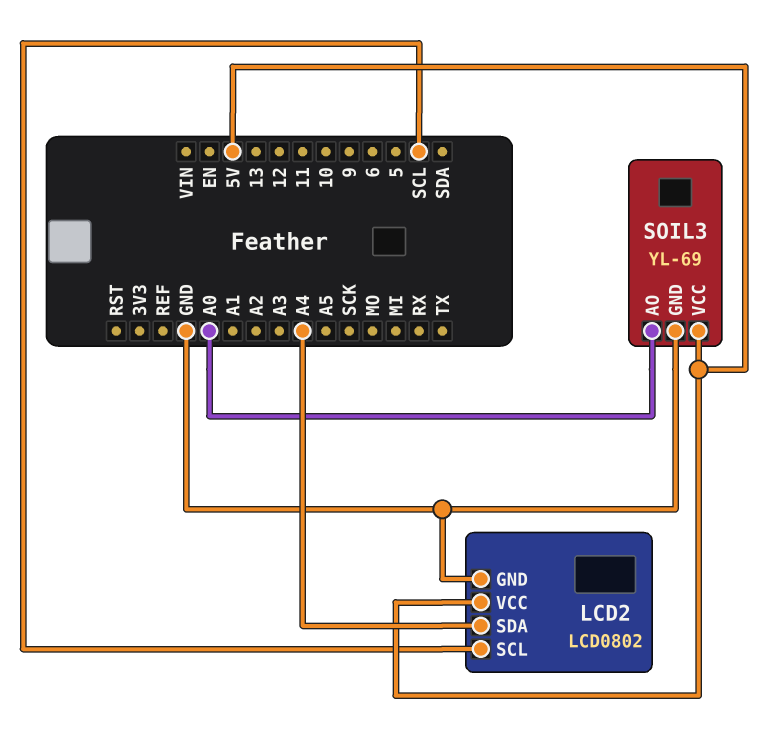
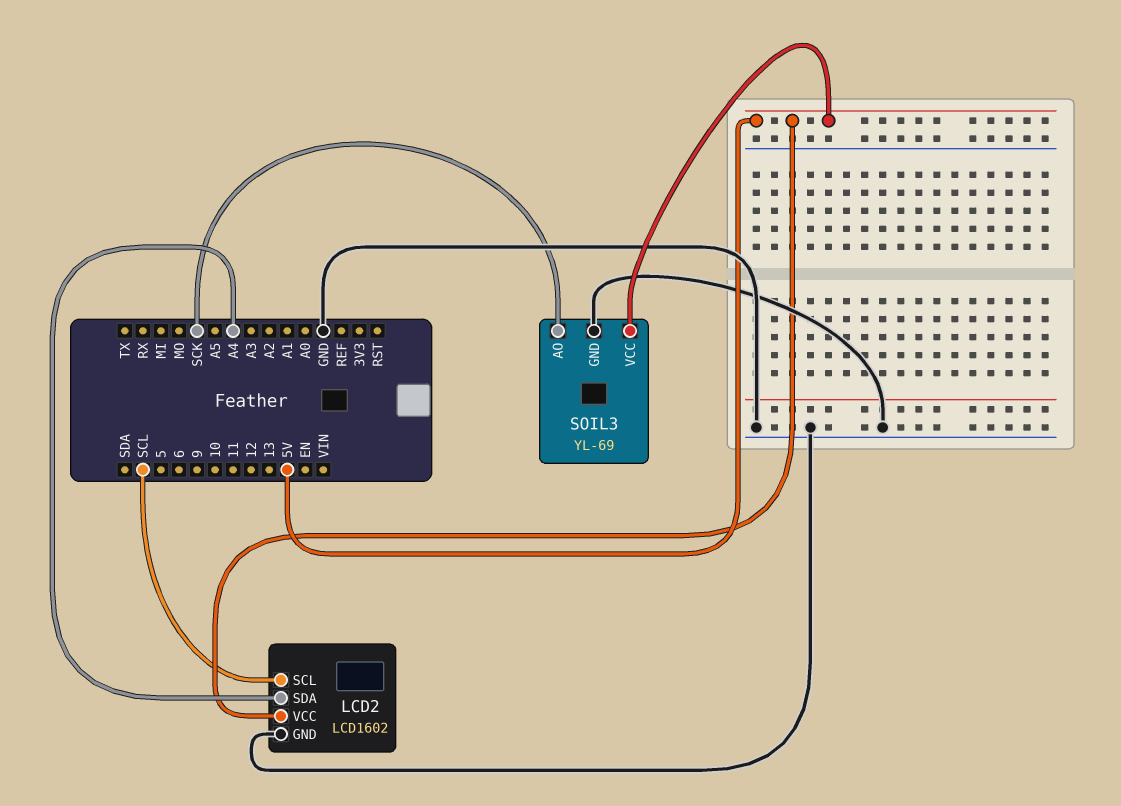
LCD2: LCD0802 -> LCD1602
SOIL3 pin AO: A0 -> SCK

